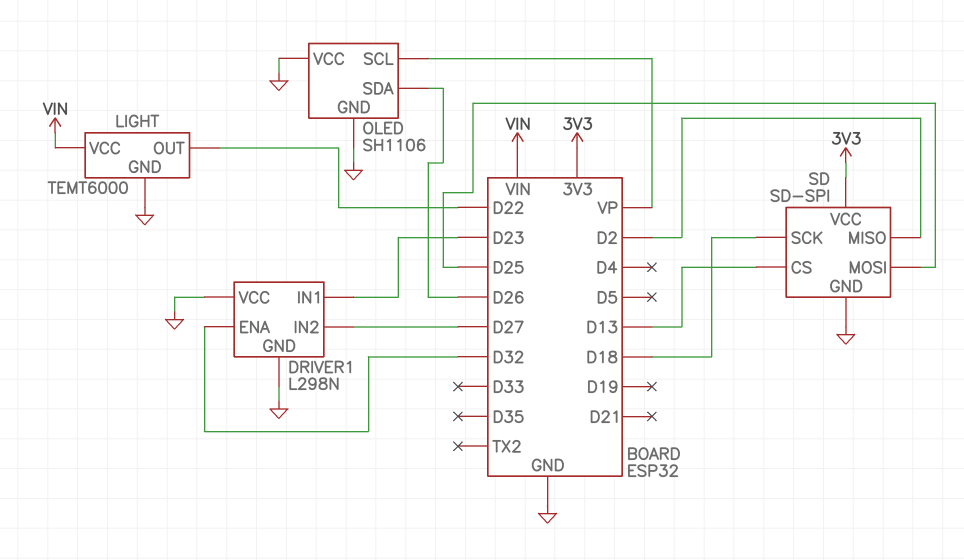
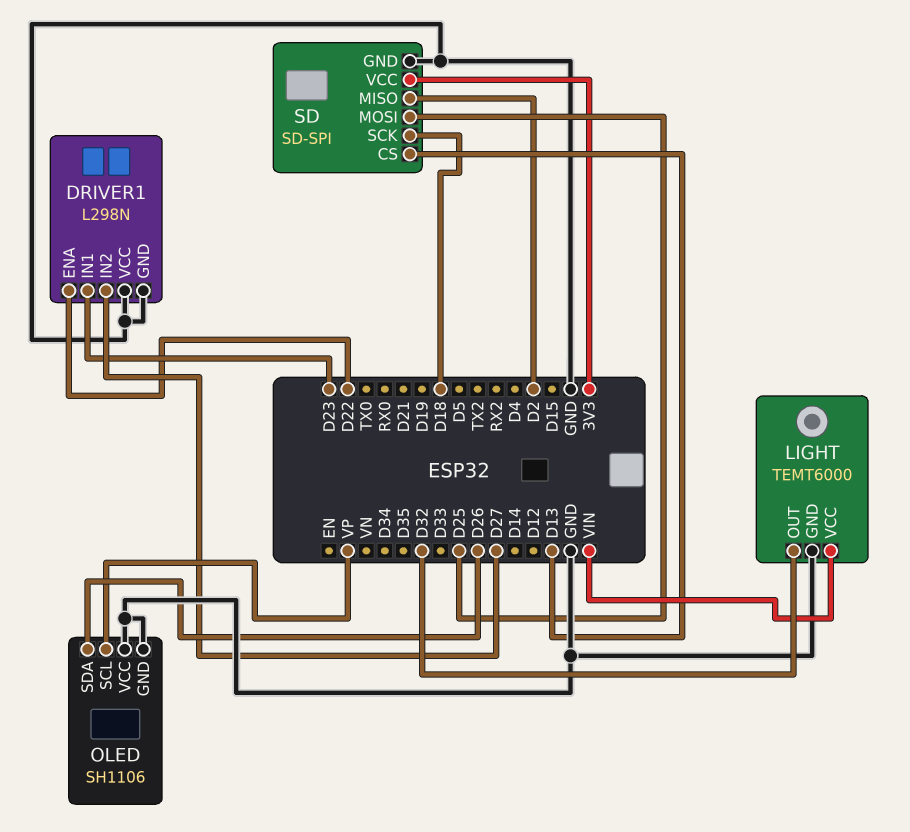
DRIVER1 pin ENA: D32 -> D22
LIGHT pin OUT: D22 -> D32

